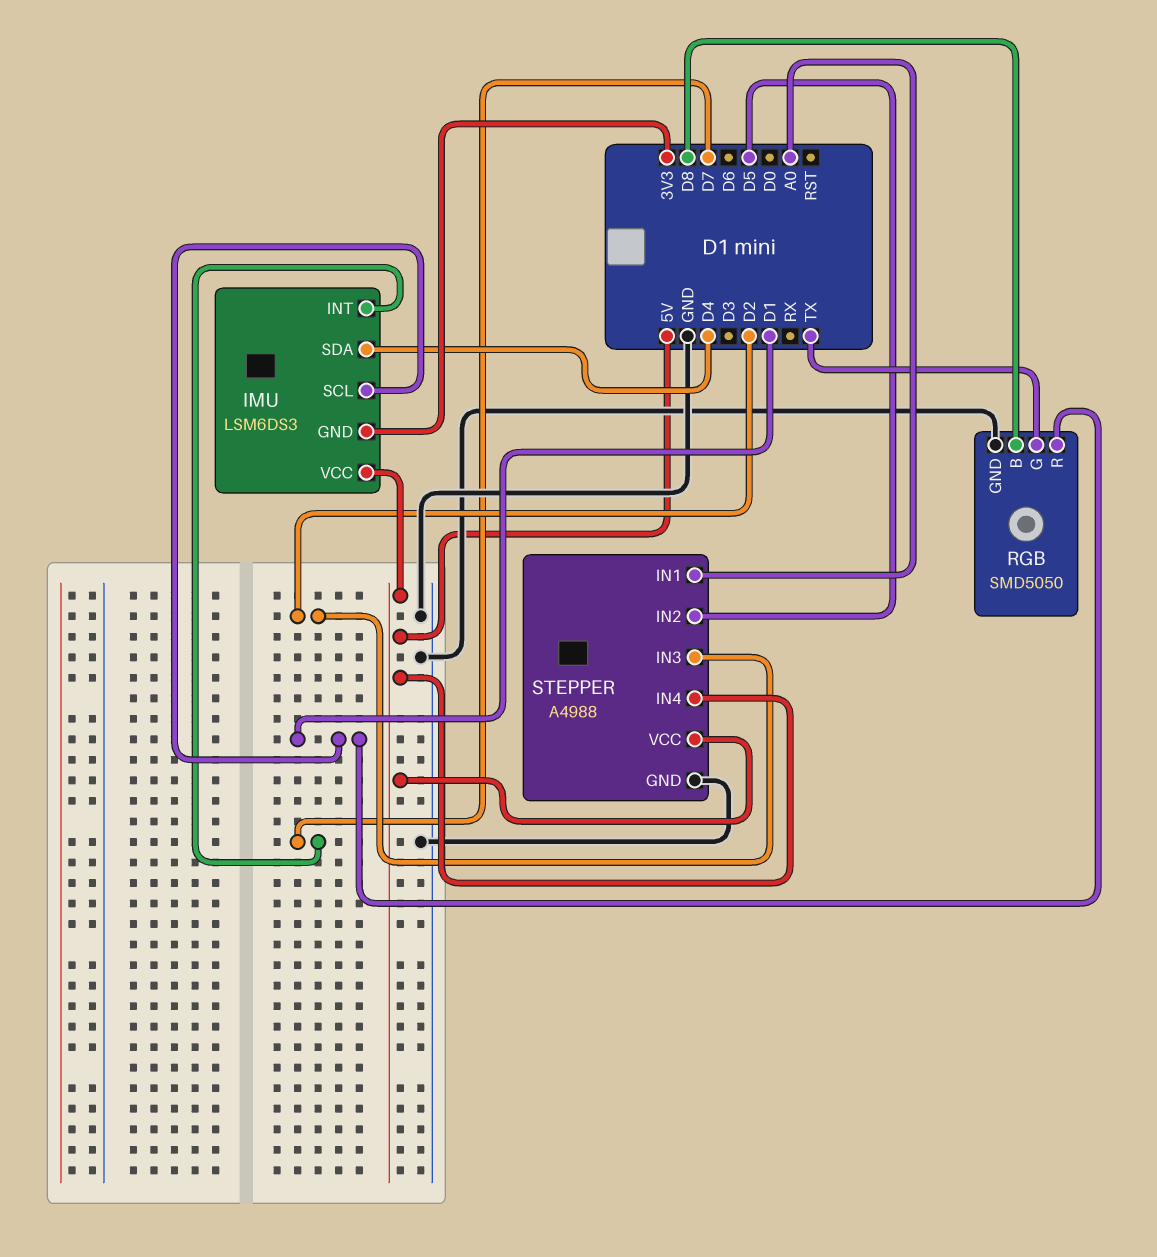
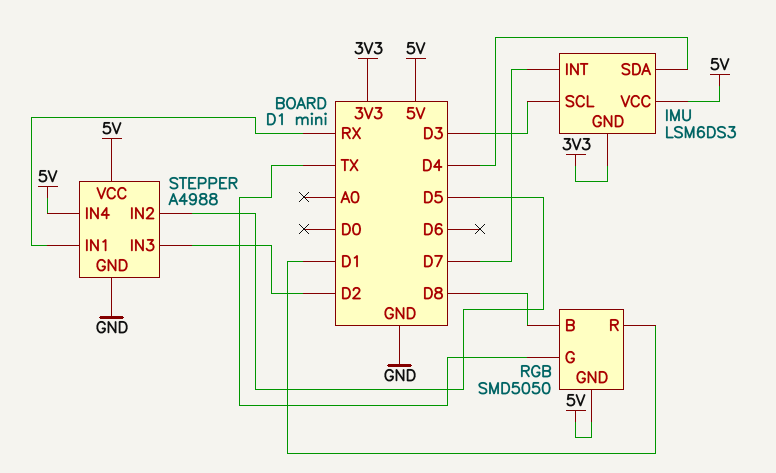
IMU pin SCL: D1 -> D3
RGB pin GND: GND -> 5V
STEPPER pin IN1: A0 -> RX

